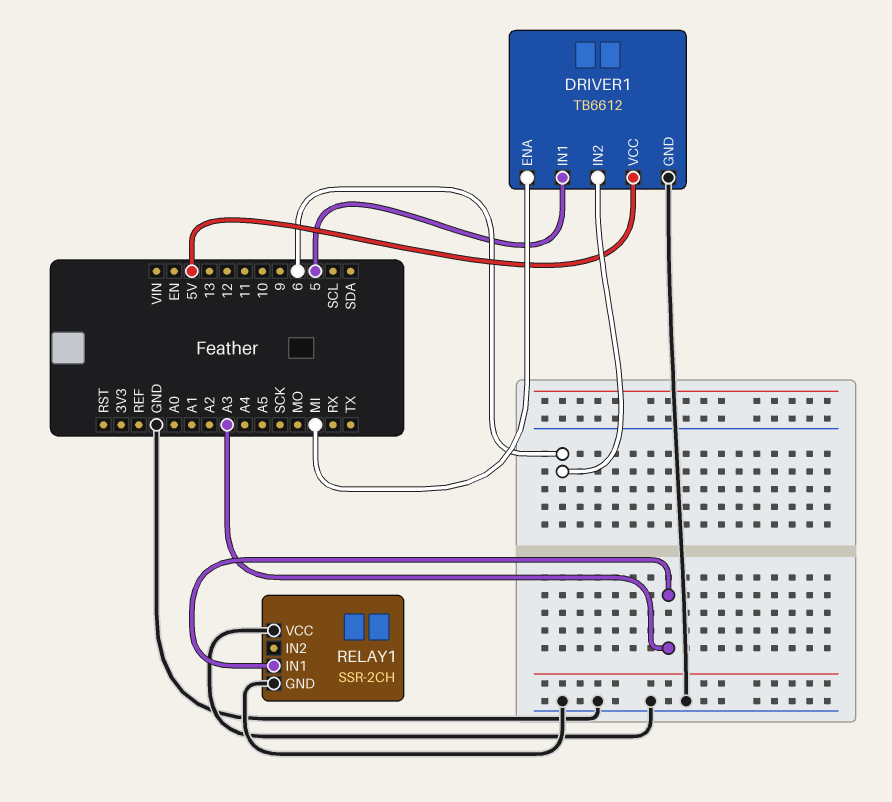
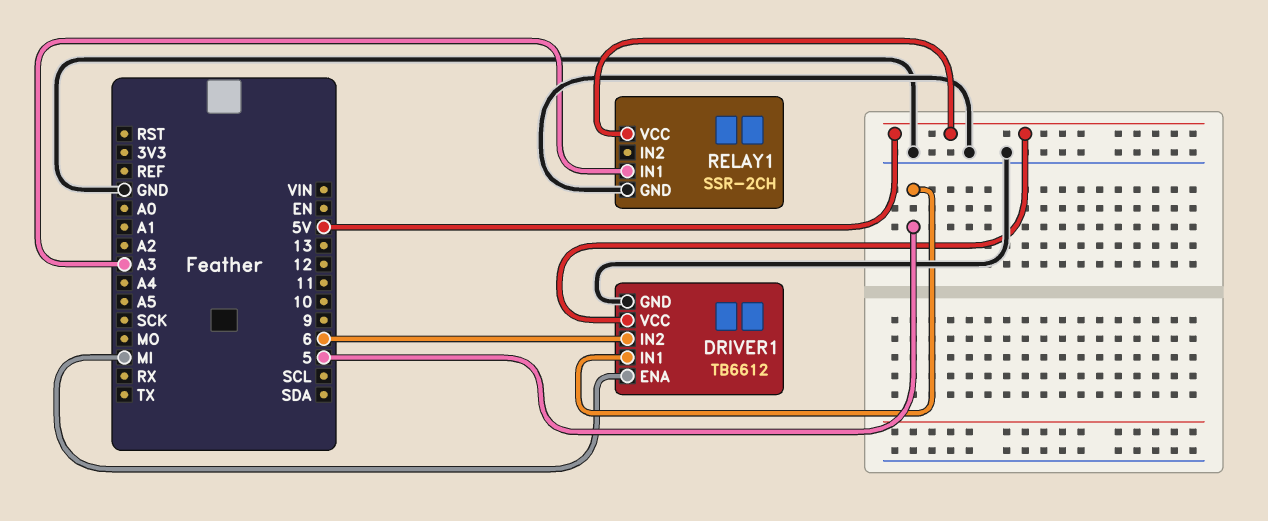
RELAY1 pin VCC: GND -> 5V

